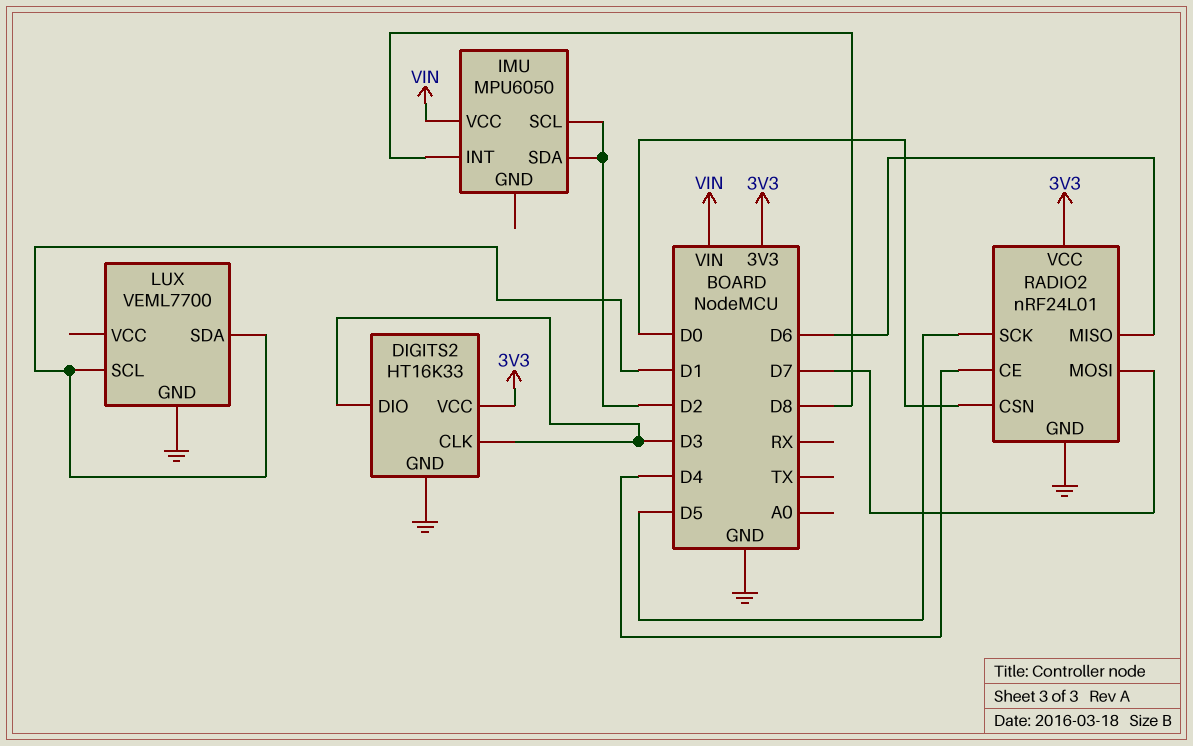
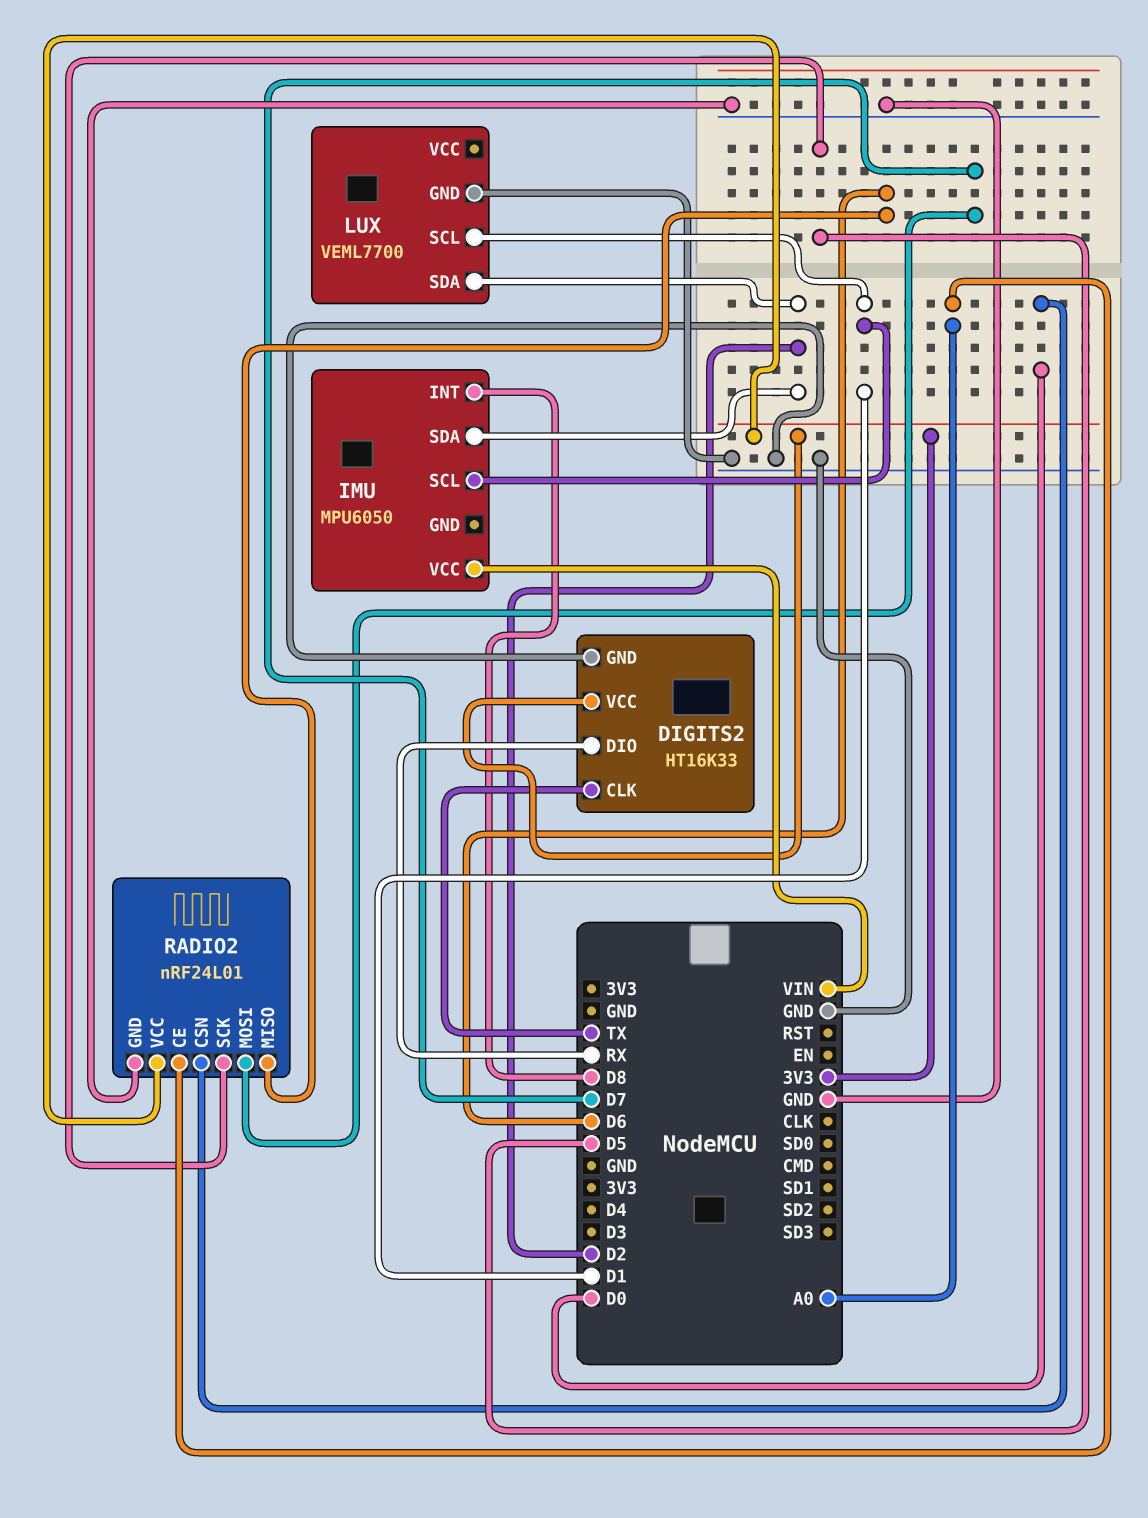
DIGITS2 pin CLK: D3 -> TX
DIGITS2 pin DIO: D3 -> RX
IMU pin SCL: D2 -> D1
LUX pin SDA: D1 -> D2
RADIO2 pin CE: D4 -> A0

